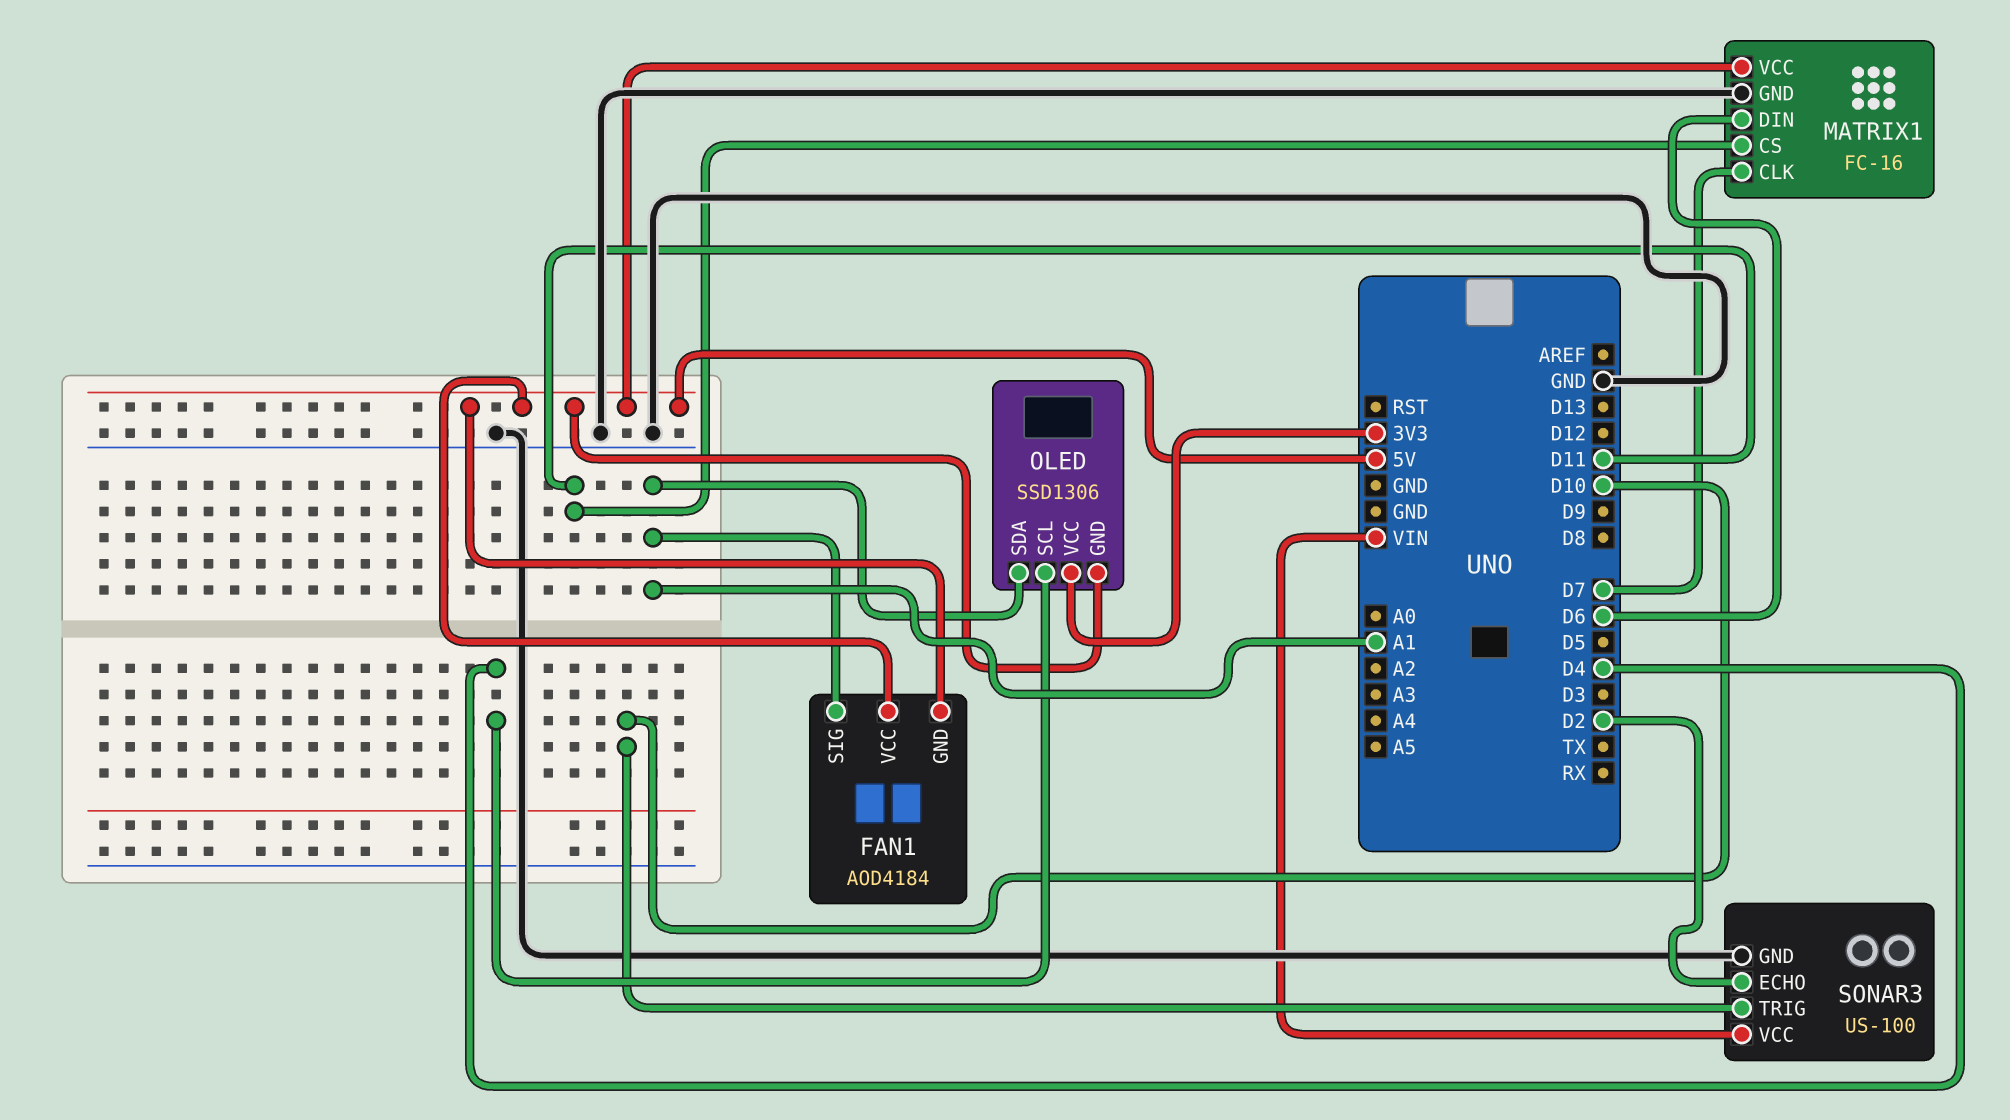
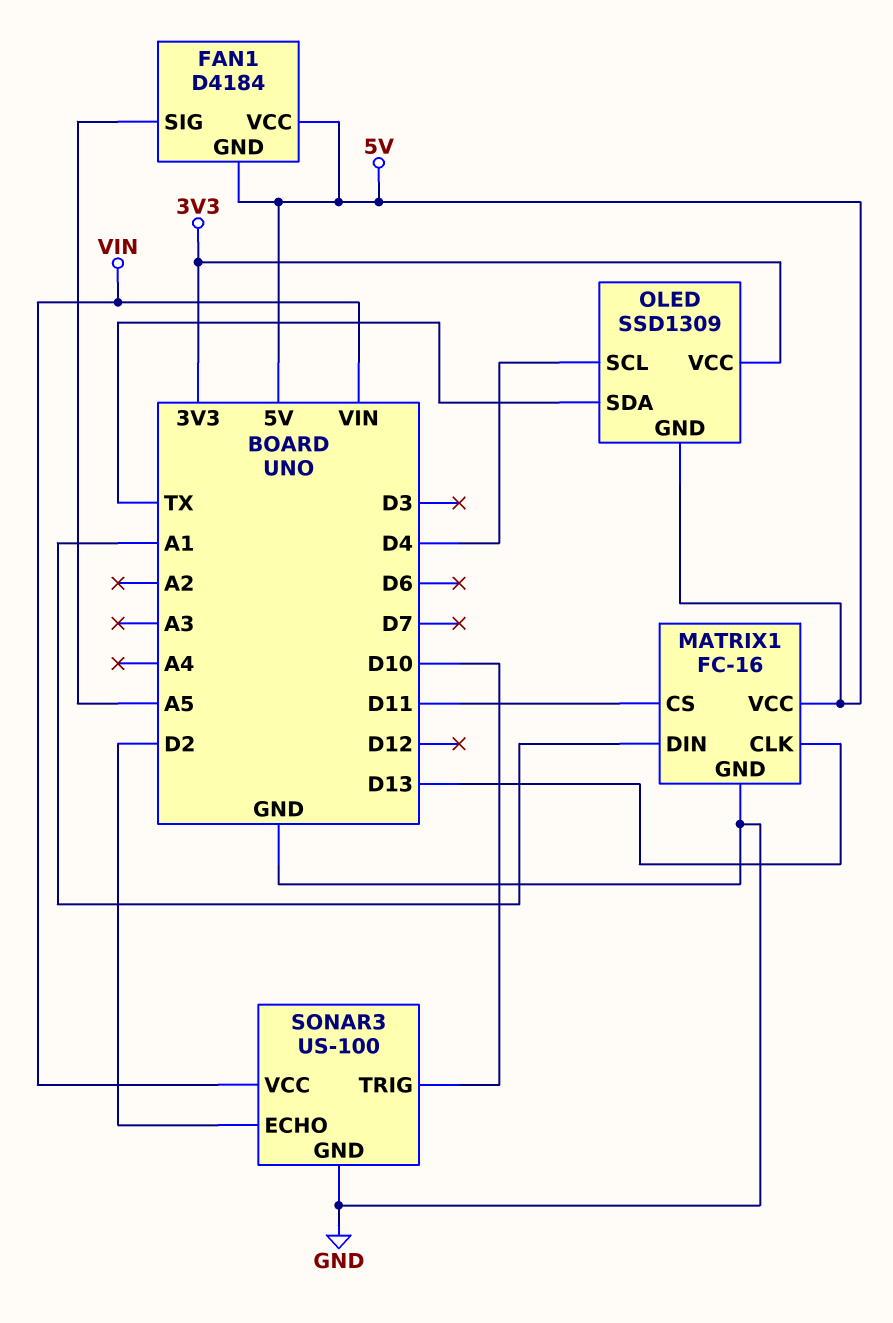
FAN1: AOD4184 -> D4184
FAN1 pin SIG: A1 -> A5
MATRIX1 pin CLK: D7 -> D13
MATRIX1 pin DIN: D6 -> A1
OLED: SSD1306 -> SSD1309
OLED pin SDA: A1 -> TX

